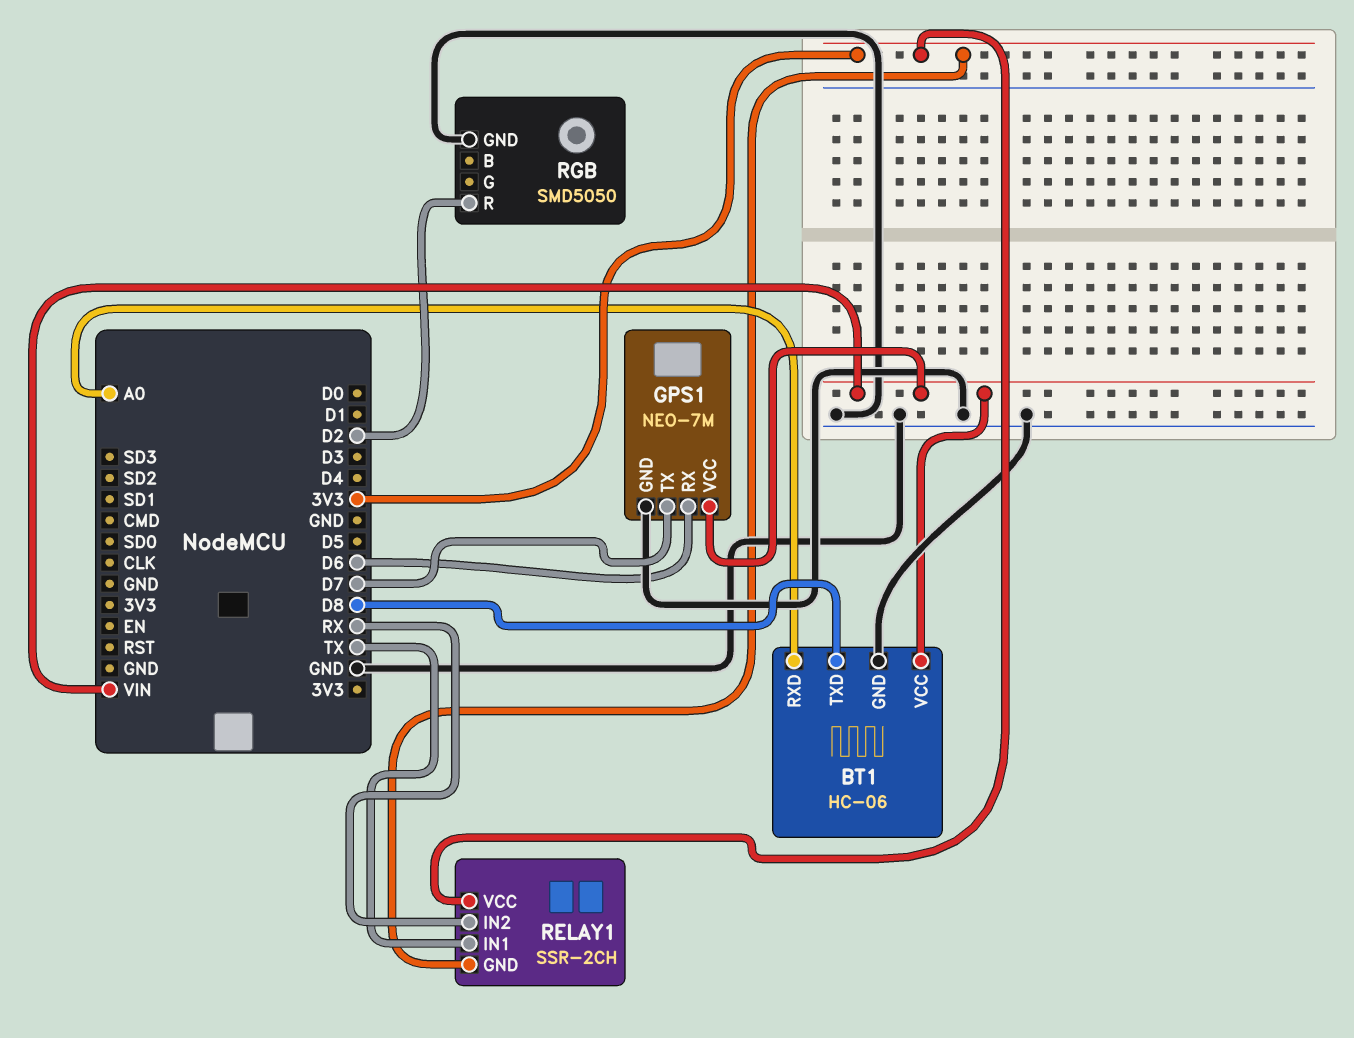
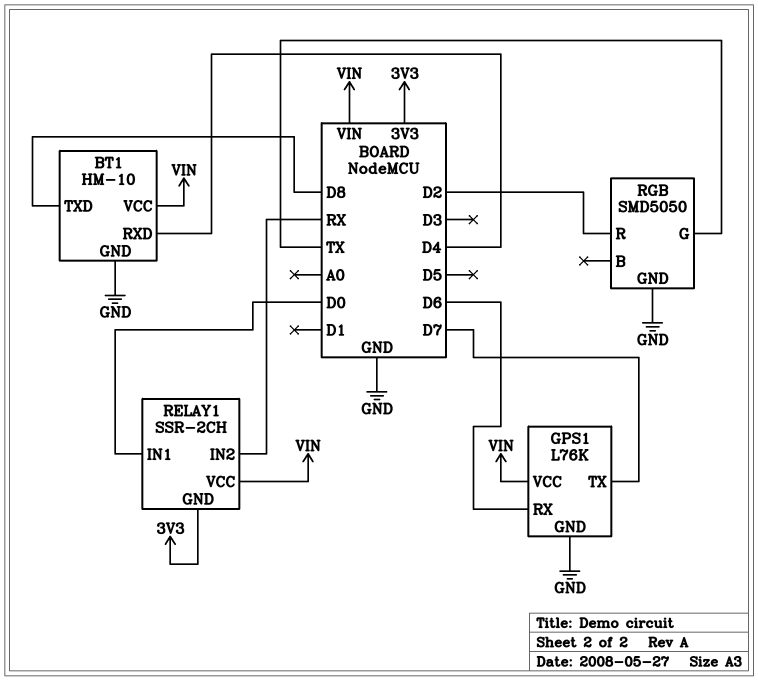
BT1: HC-06 -> HM-10
BT1 pin RXD: A0 -> D4
GPS1: NEO-7M -> L76K
RELAY1 pin IN1: TX -> D0
RELAY1 pin VCC: 3V3 -> VIN
RGB pin G: none -> TX

